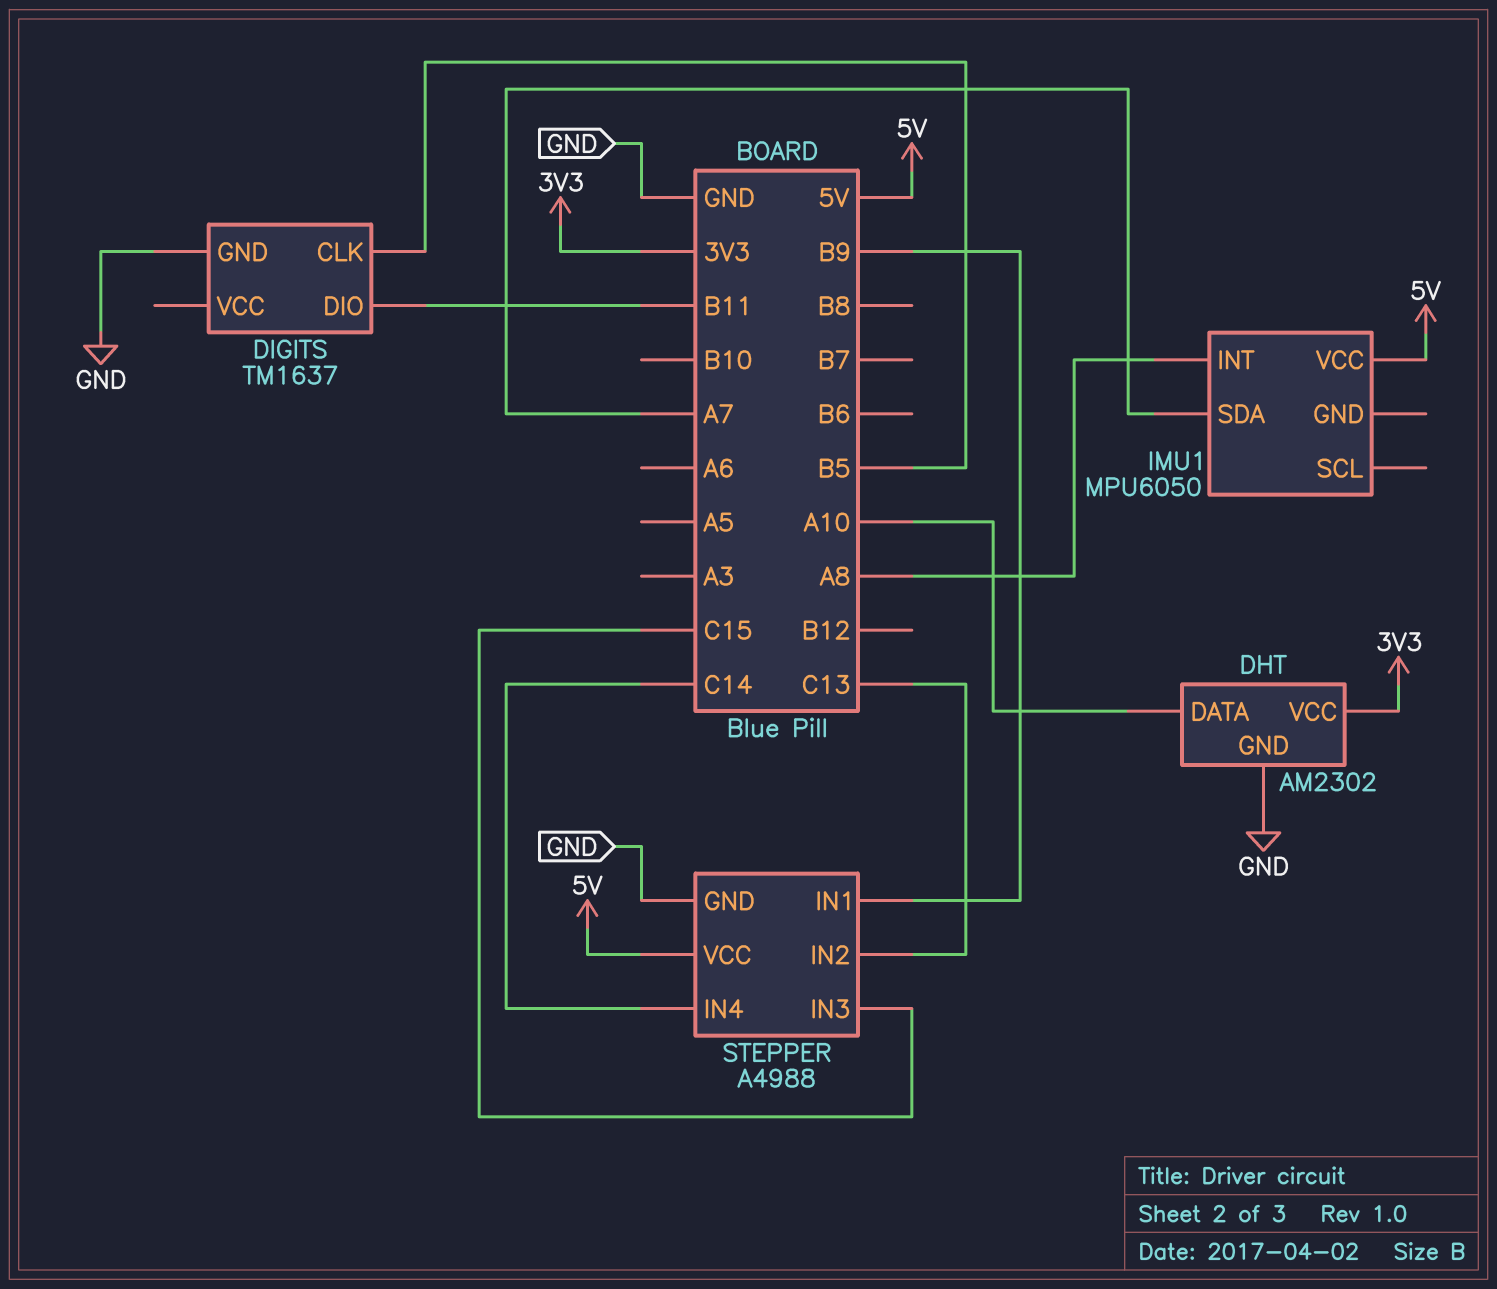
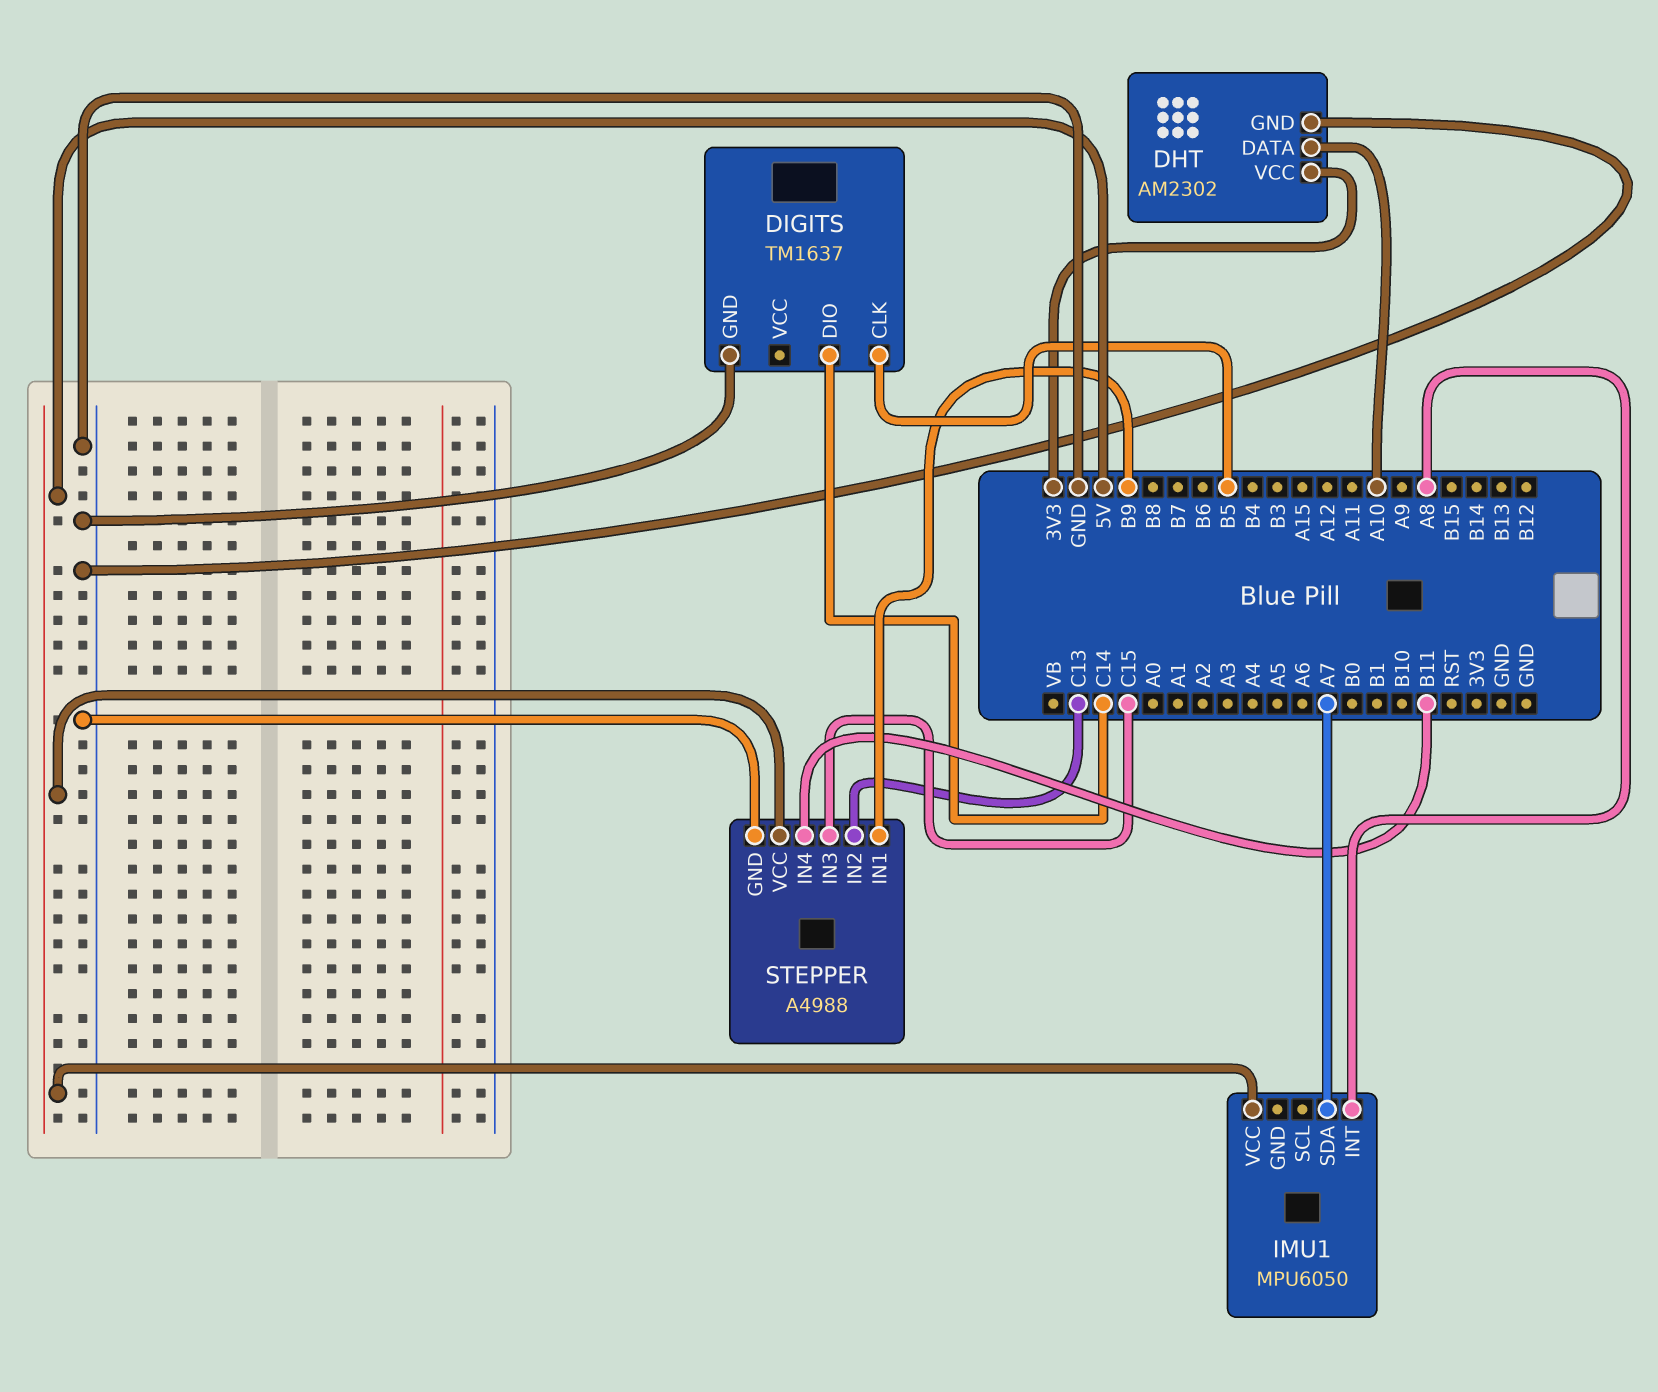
DIGITS pin DIO: B11 -> C14
STEPPER pin IN4: C14 -> B11

